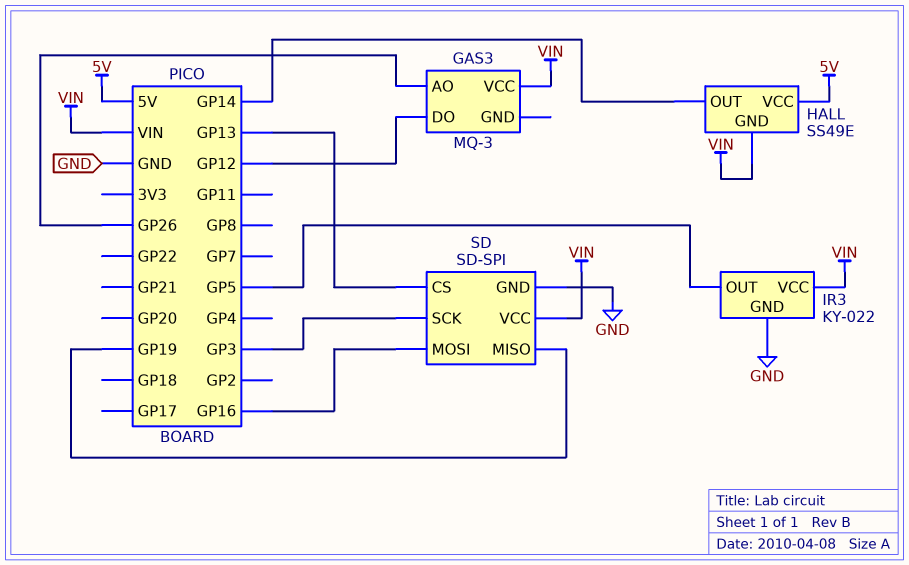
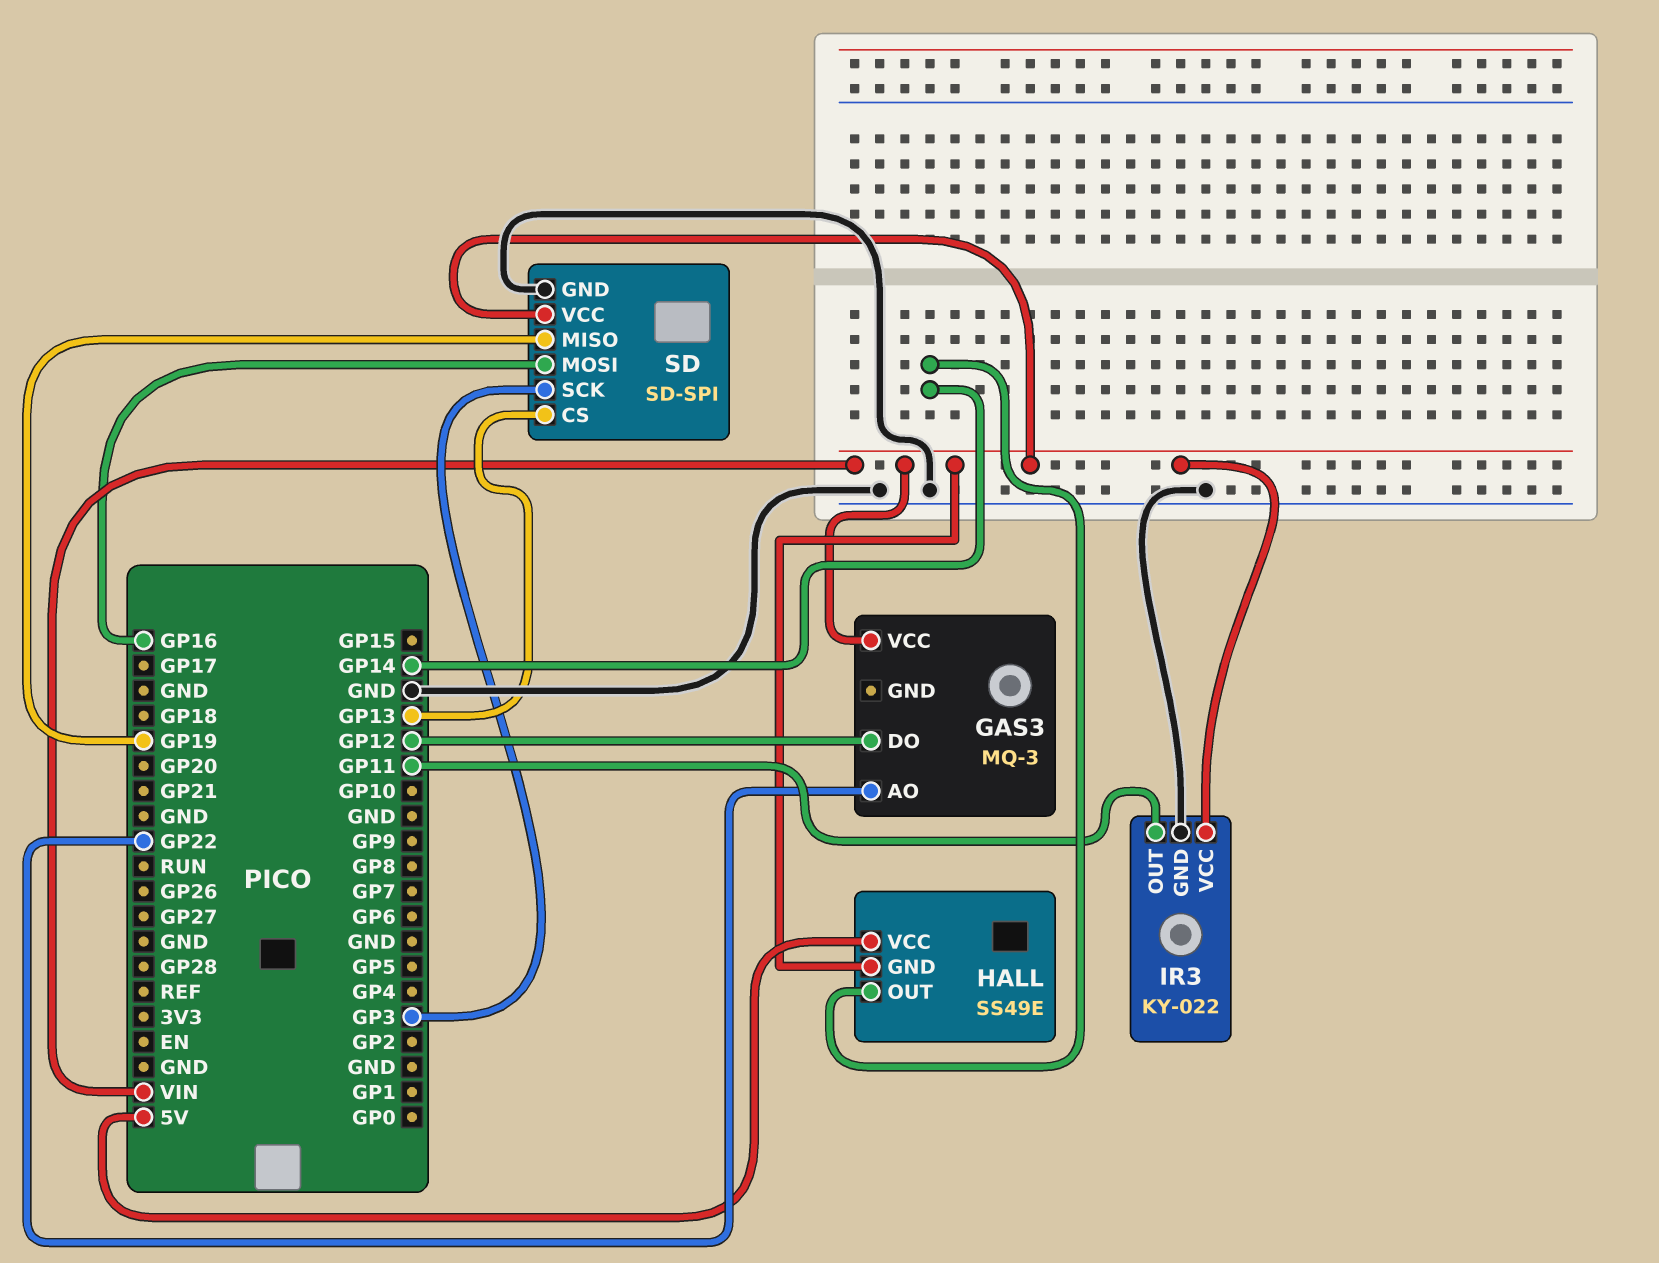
GAS3 pin AO: GP26 -> GP22
IR3 pin OUT: GP5 -> GP11

